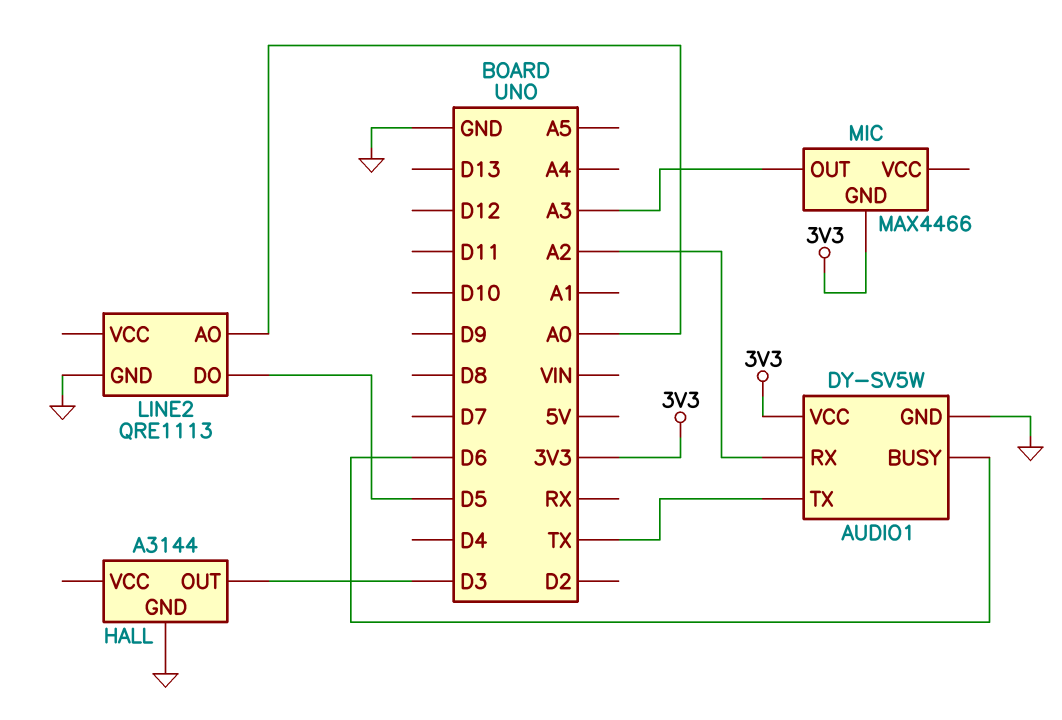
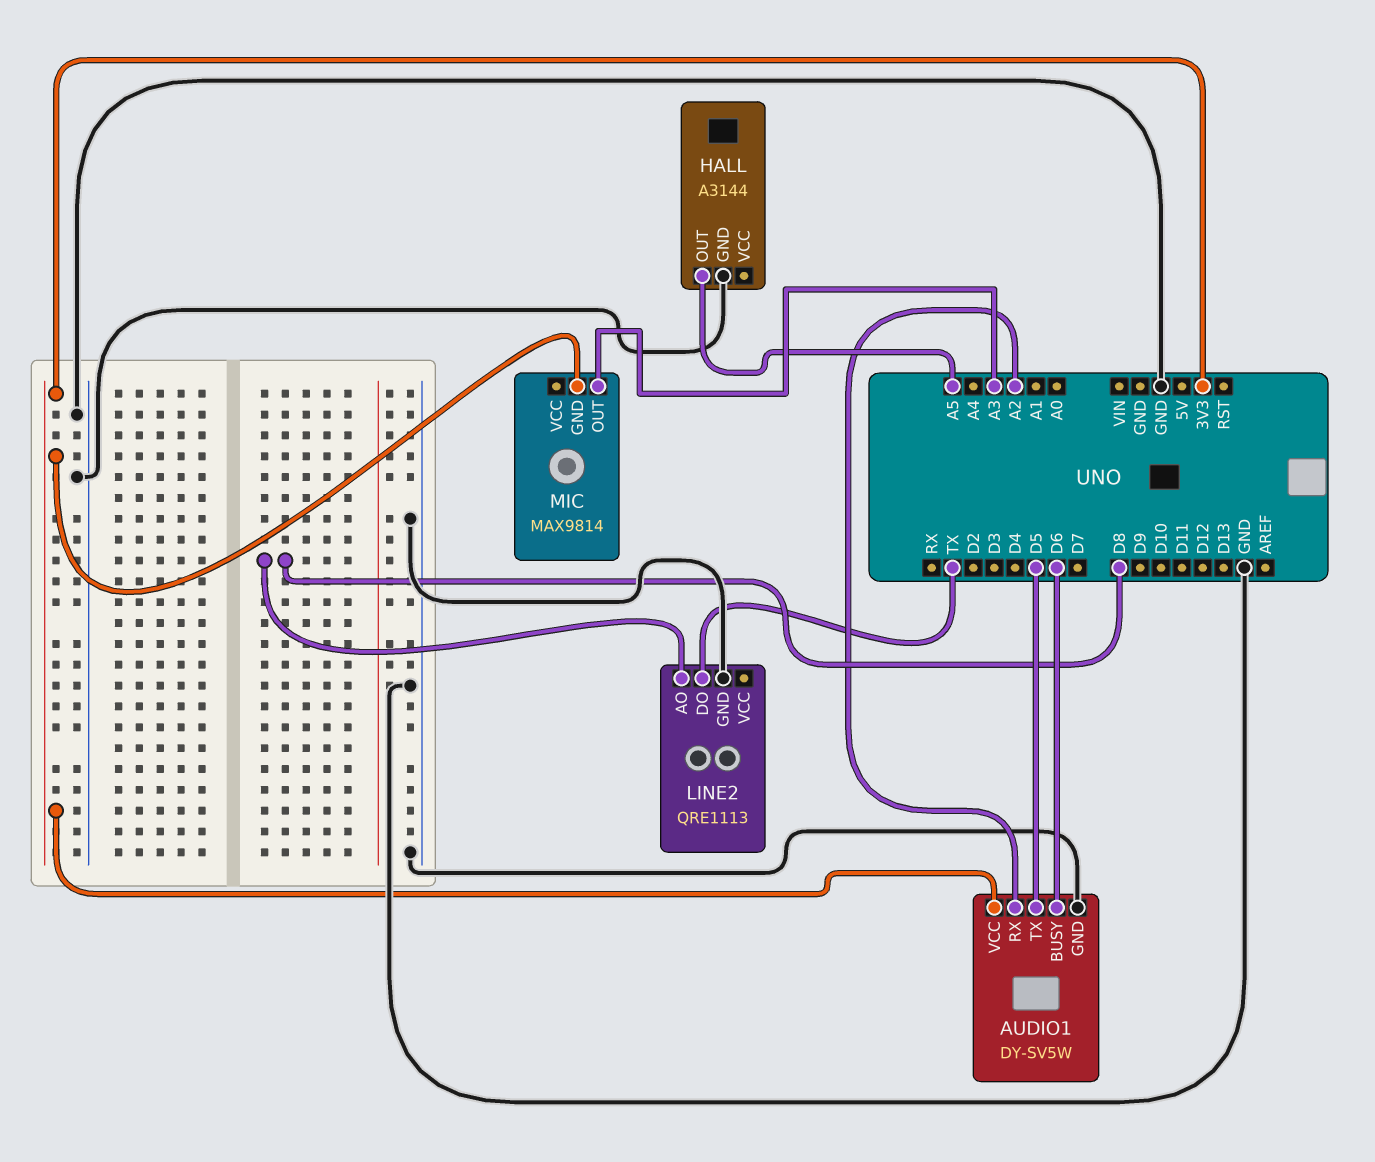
AUDIO1 pin TX: TX -> D5
HALL pin OUT: D3 -> A5
LINE2 pin AO: A0 -> D8
LINE2 pin DO: D5 -> TX
MIC: MAX4466 -> MAX9814

